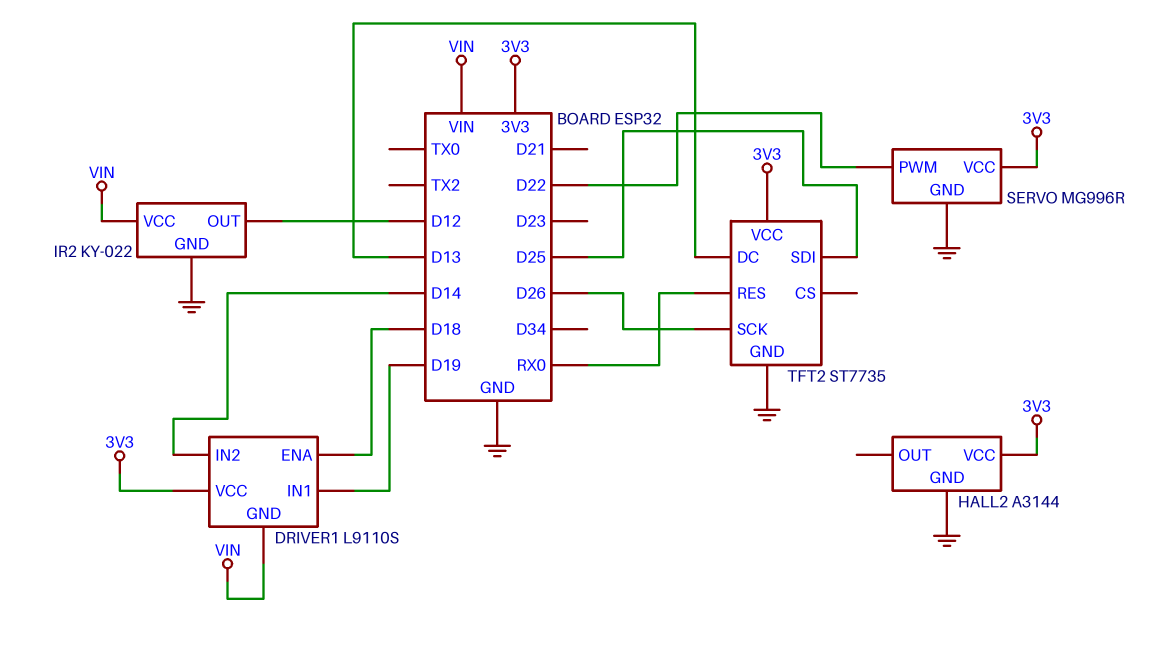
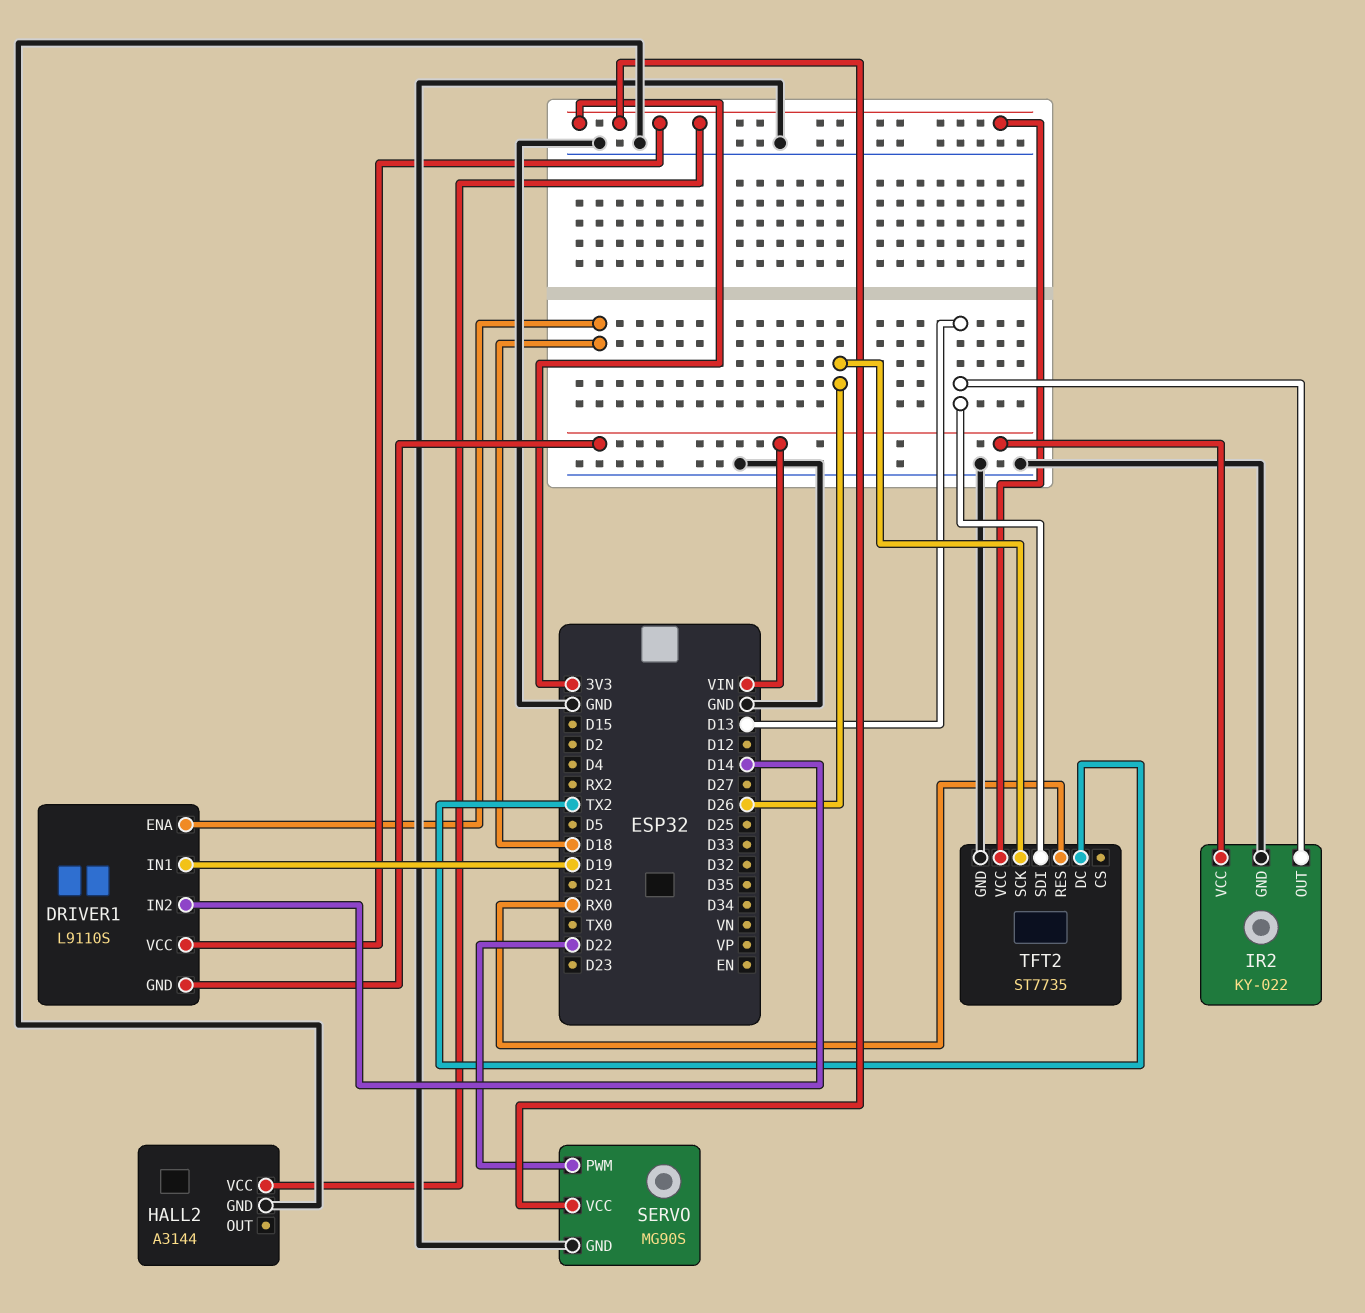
IR2 pin OUT: D12 -> D13
SERVO: MG996R -> MG90S
TFT2 pin DC: D13 -> TX2
TFT2 pin SDI: D25 -> D13

